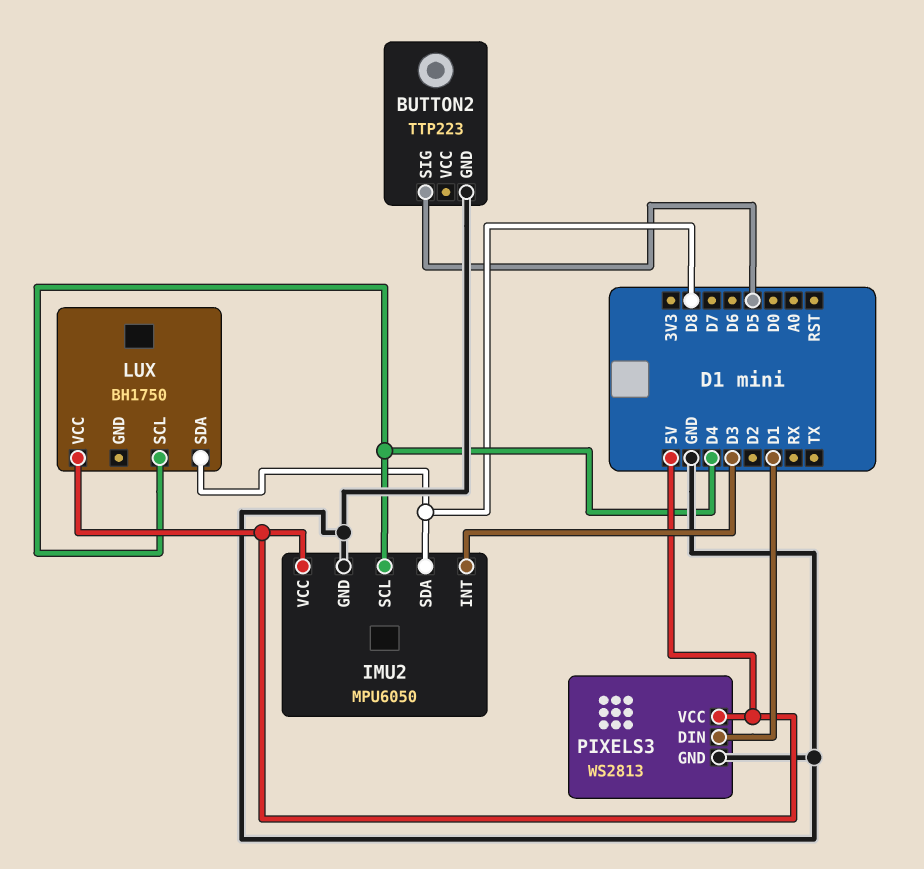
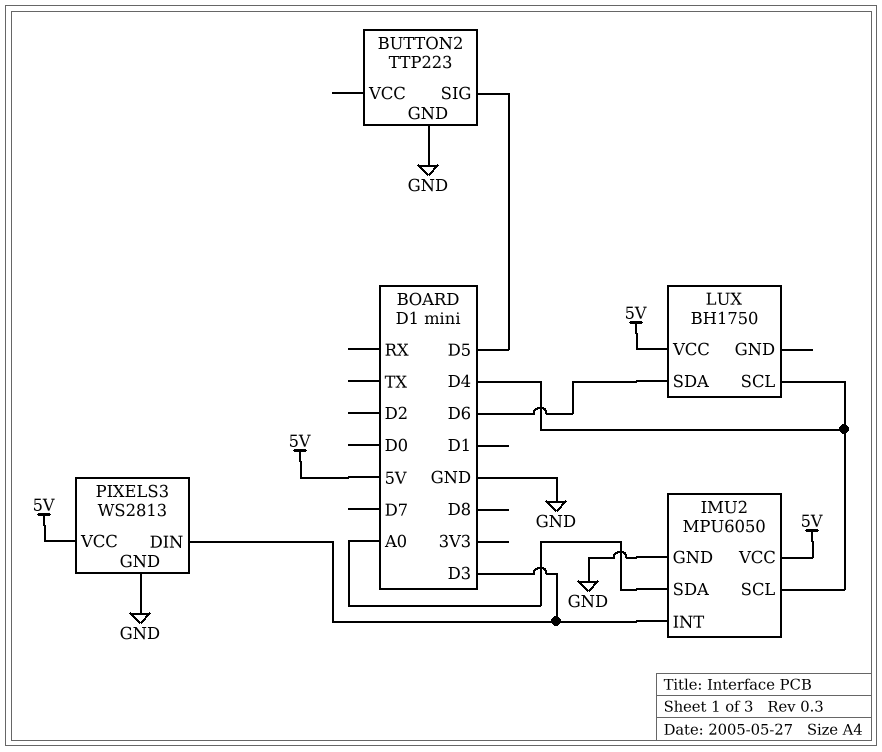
IMU2 pin SDA: D8 -> A0
LUX pin SDA: D8 -> D6
PIXELS3 pin DIN: D1 -> D3

